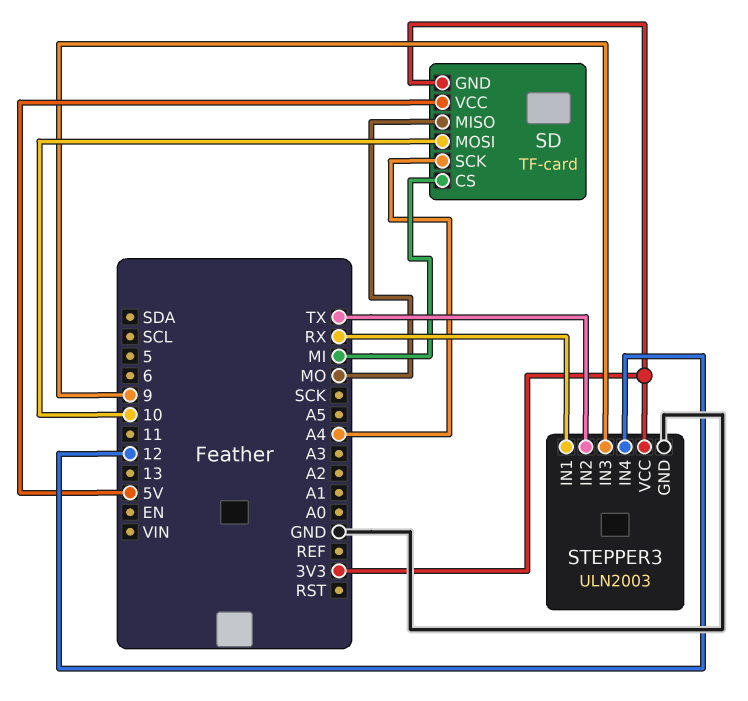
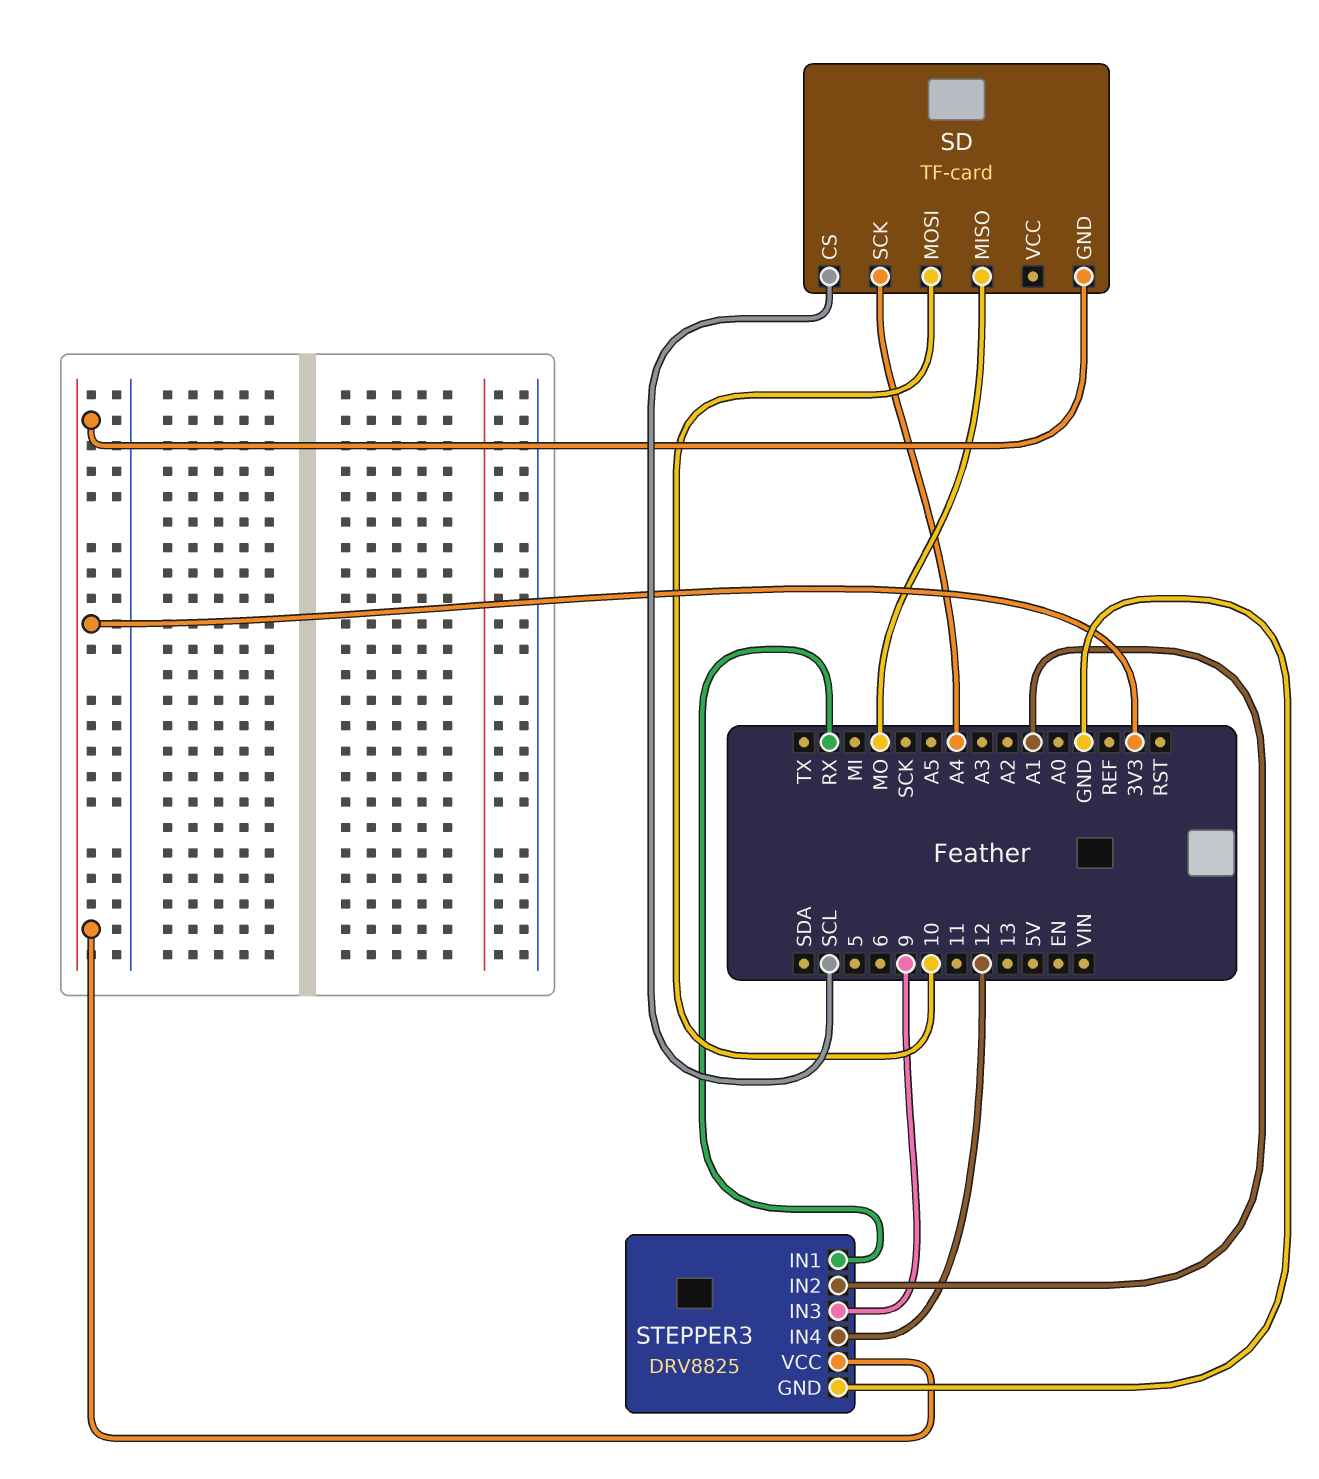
SD pin CS: MI -> SCL
SD pin VCC: 5V -> none
STEPPER3: ULN2003 -> DRV8825
STEPPER3 pin IN2: TX -> A1

